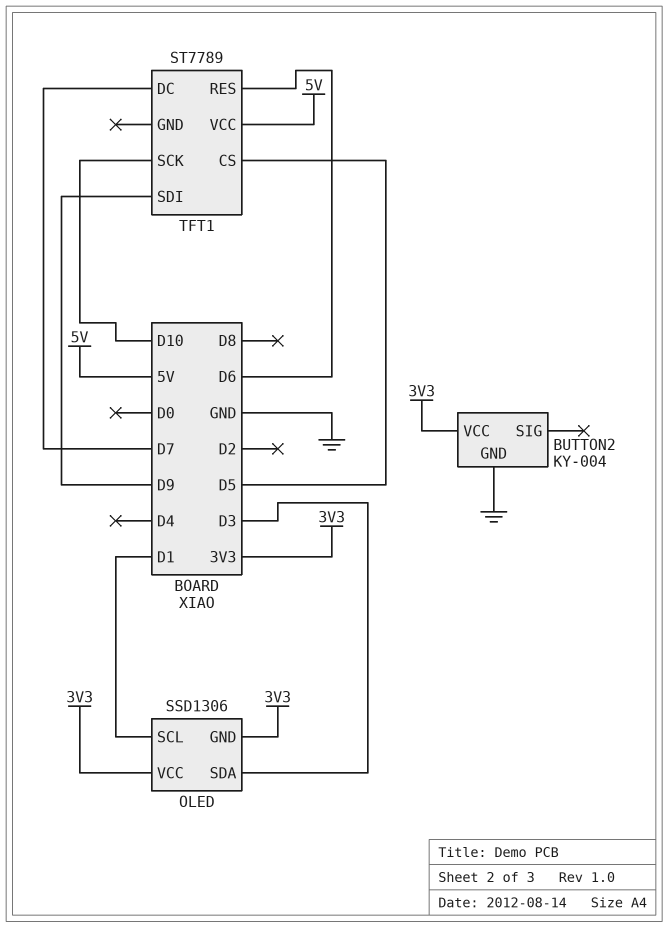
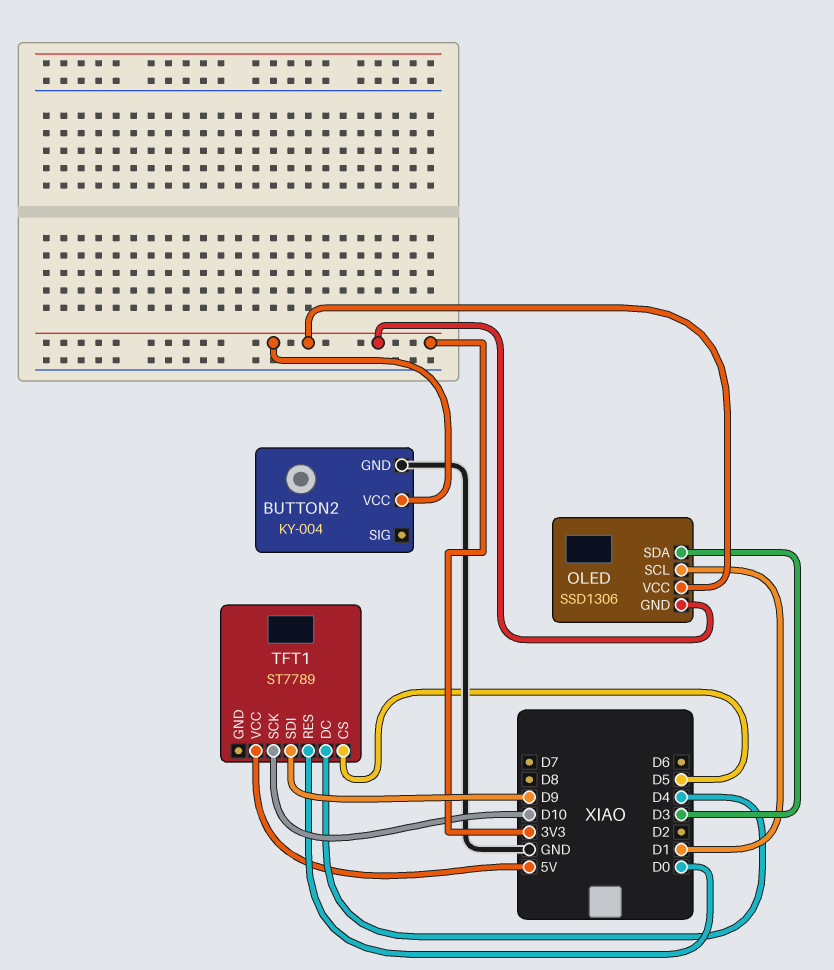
TFT1 pin DC: D7 -> D4
TFT1 pin RES: D6 -> D0

